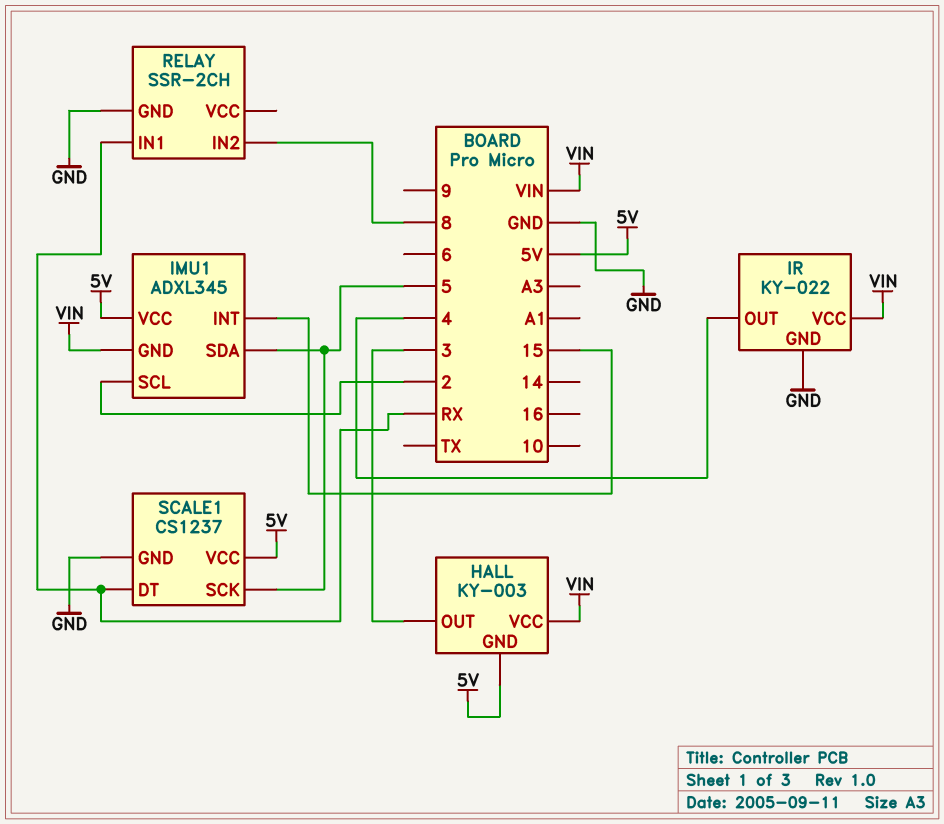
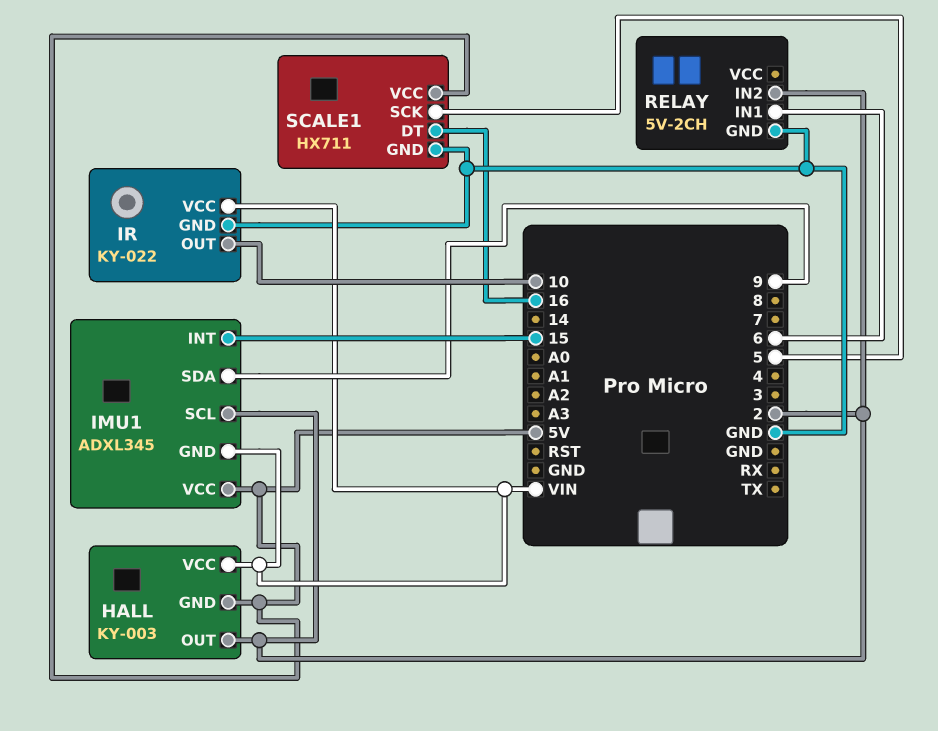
HALL pin OUT: 3 -> 2
IMU1 pin SDA: 5 -> 9
IR pin OUT: 4 -> 10
RELAY: SSR-2CH -> 5V-2CH
RELAY pin IN1: RX -> 6
RELAY pin IN2: 8 -> 2
SCALE1: CS1237 -> HX711
SCALE1 pin DT: RX -> 16

